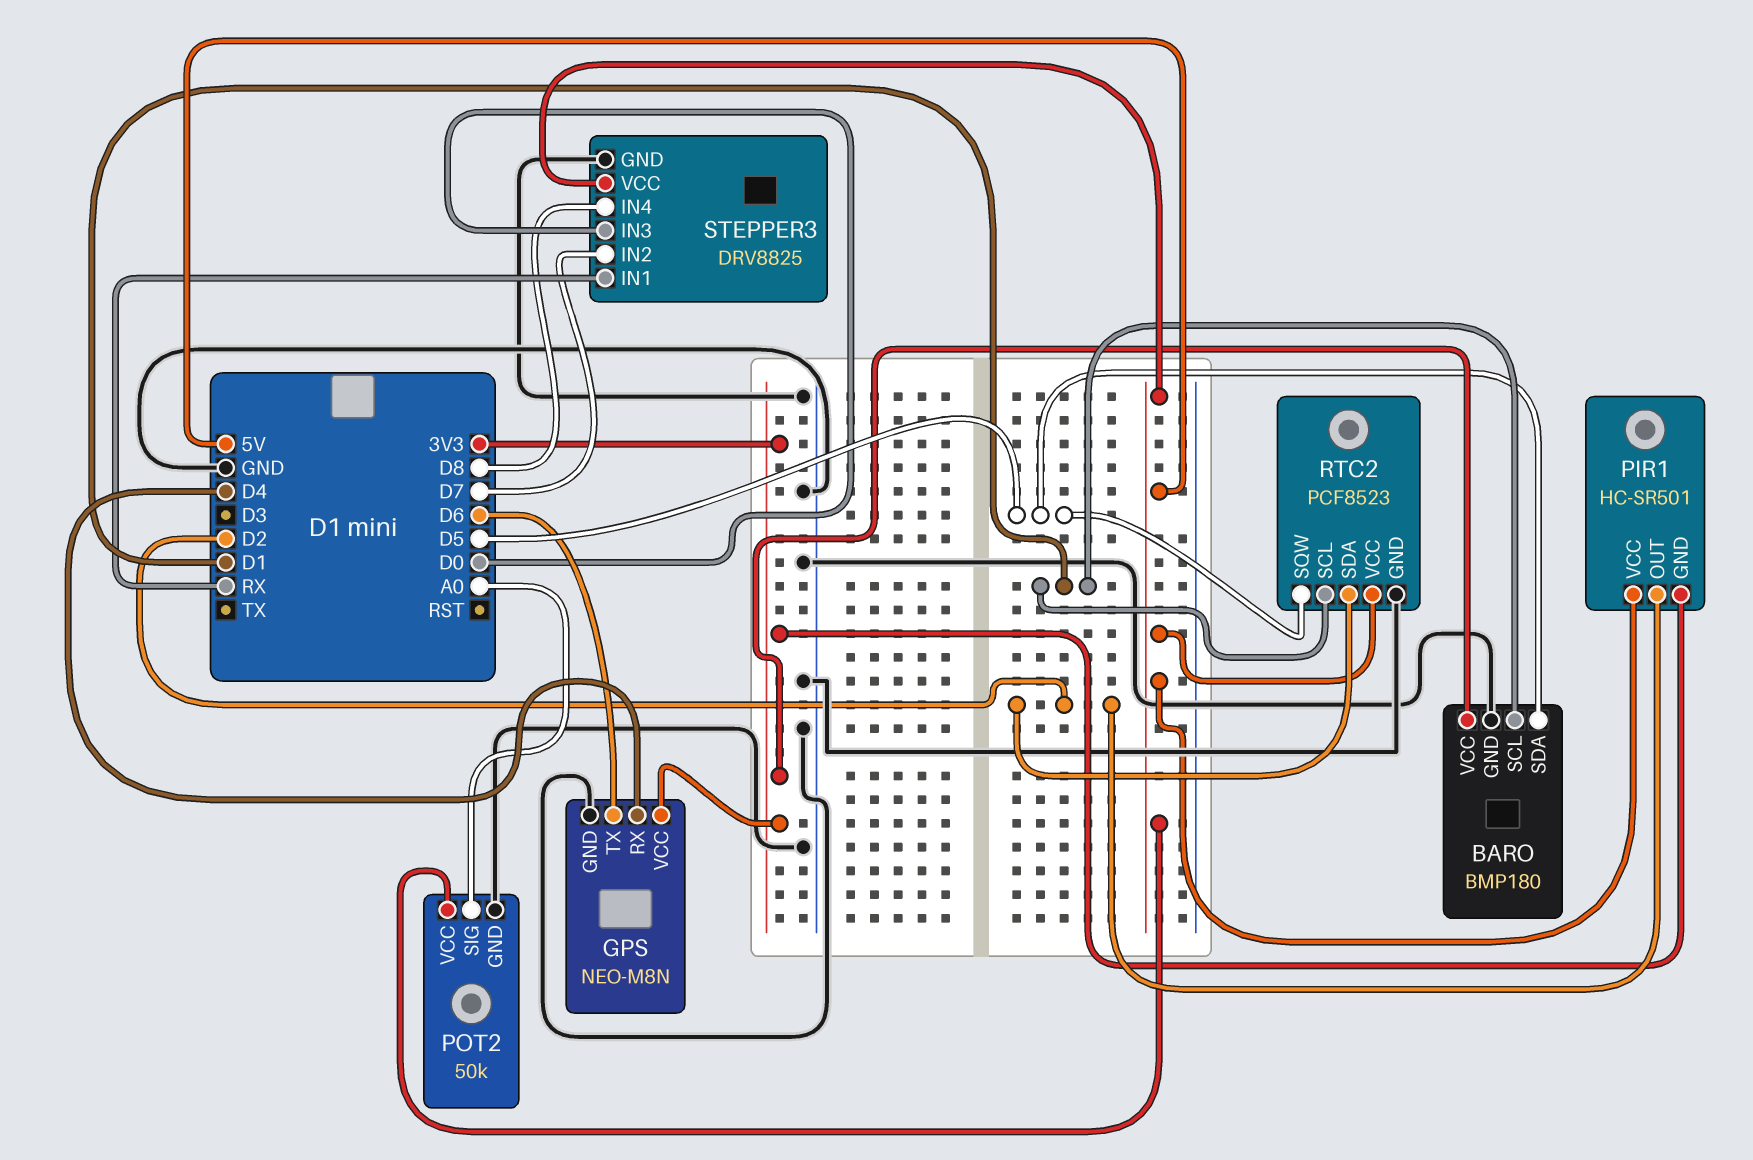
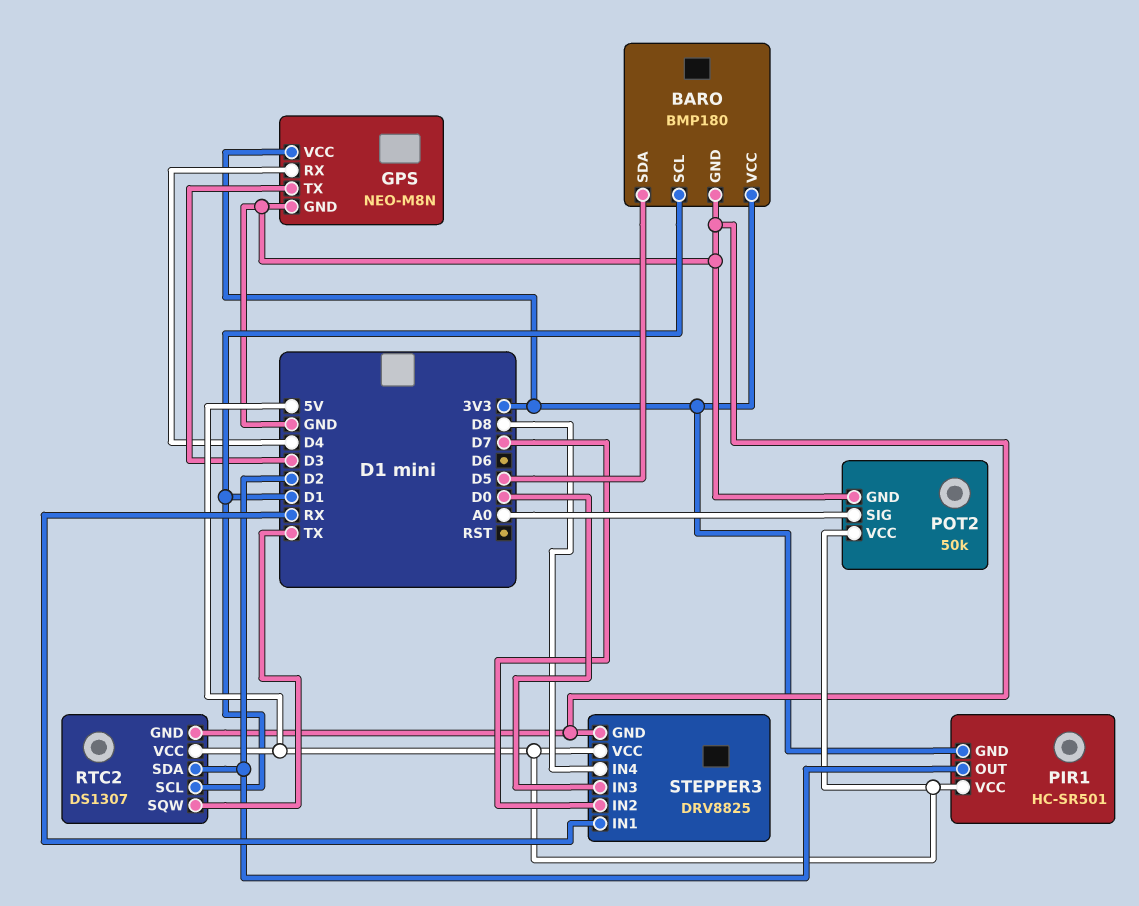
GPS pin TX: D6 -> D3
RTC2: PCF8523 -> DS1307
RTC2 pin SQW: D5 -> TX

